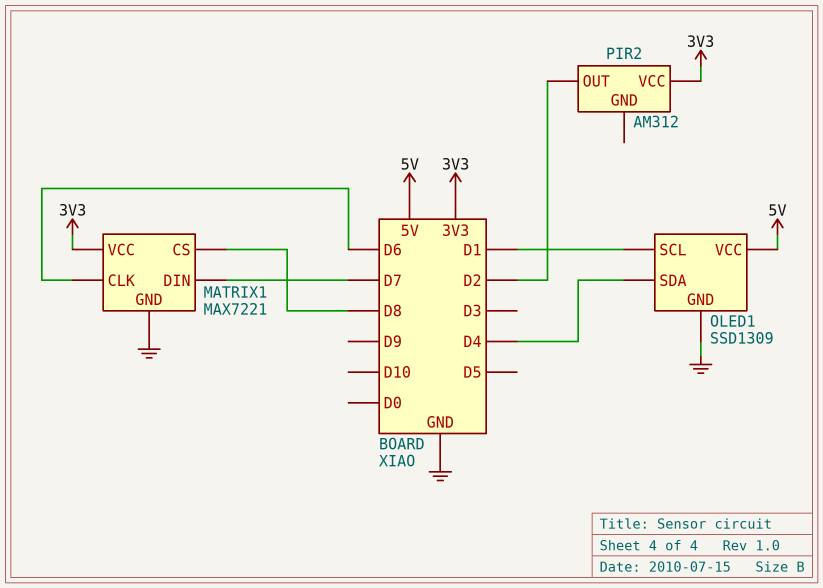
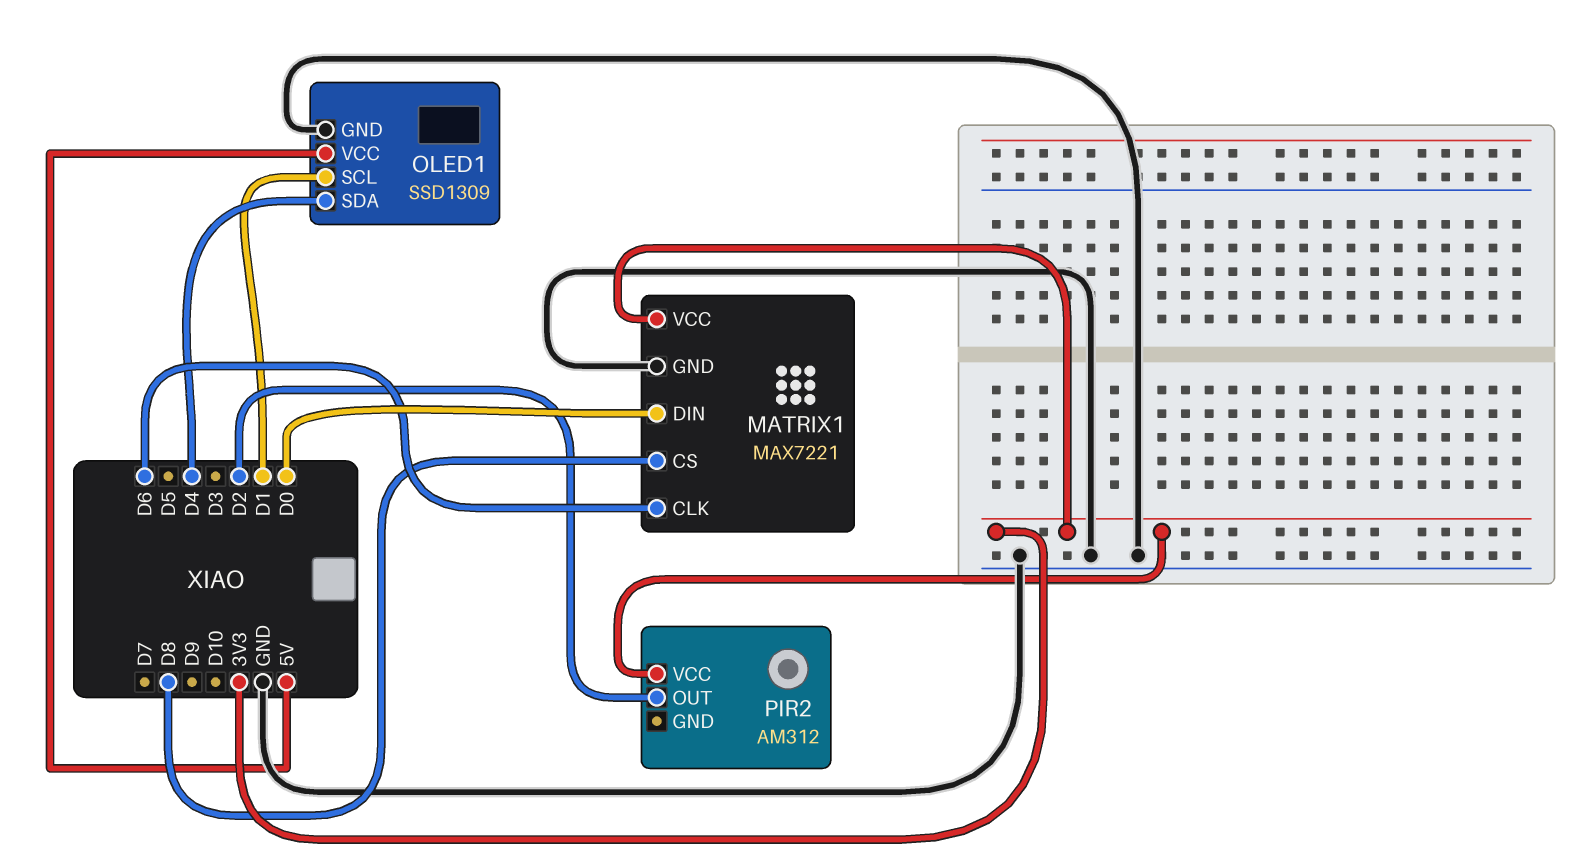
MATRIX1 pin DIN: D7 -> D0

